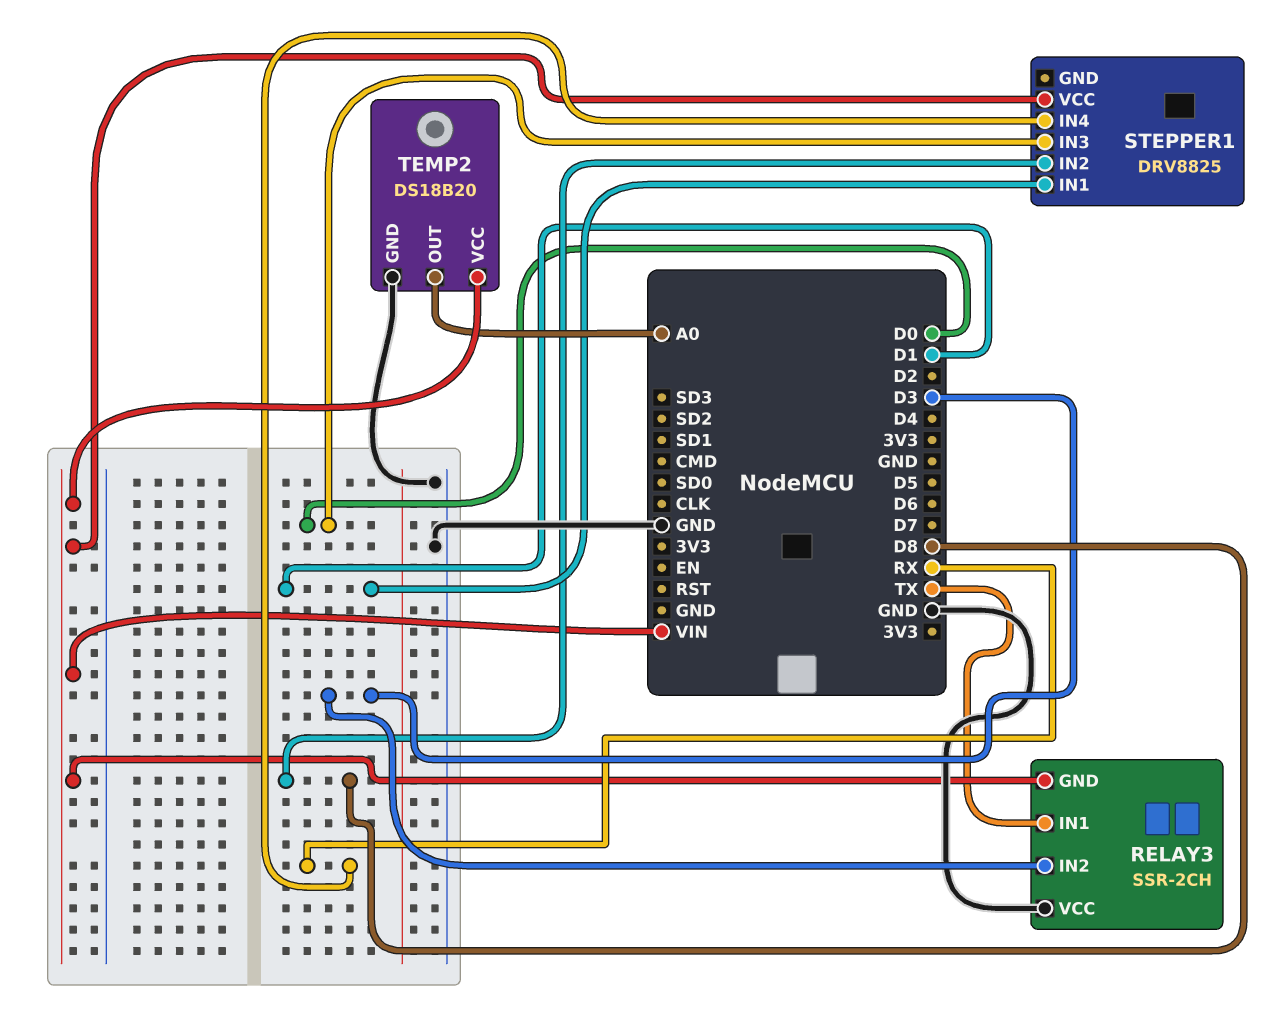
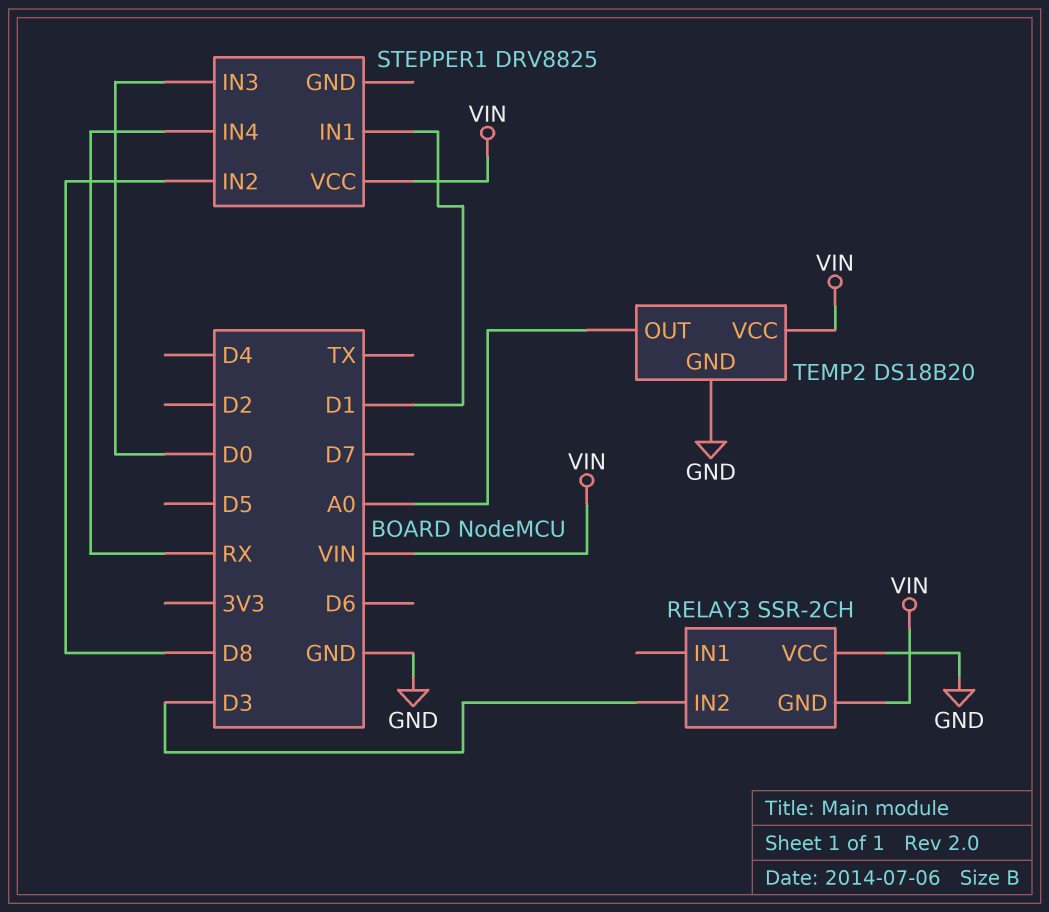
RELAY3 pin IN1: TX -> none

